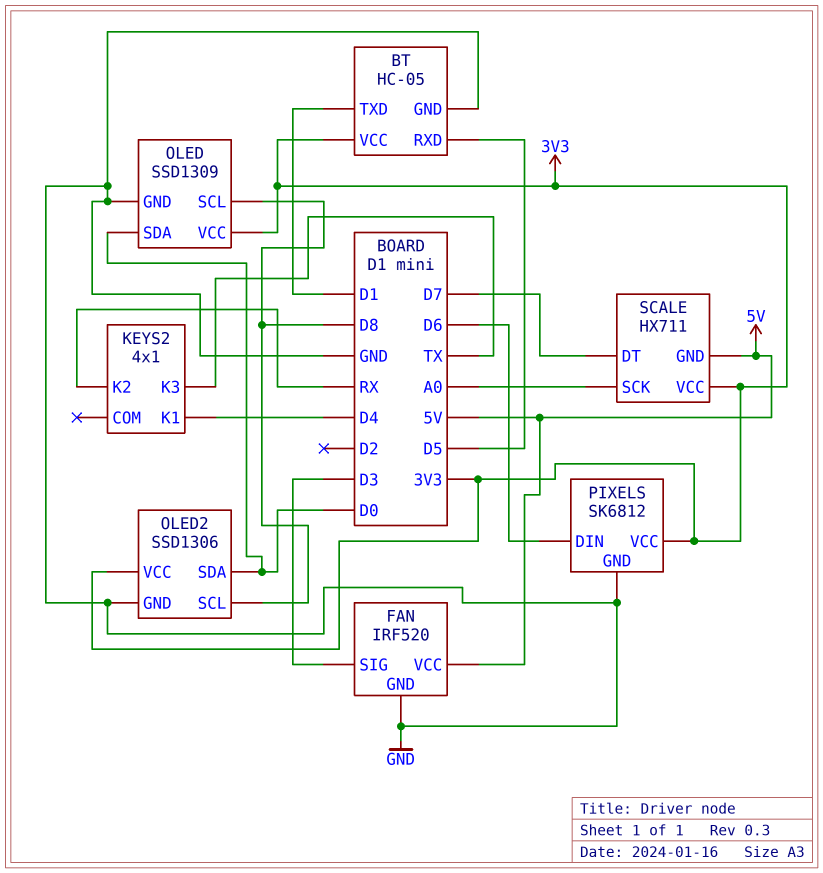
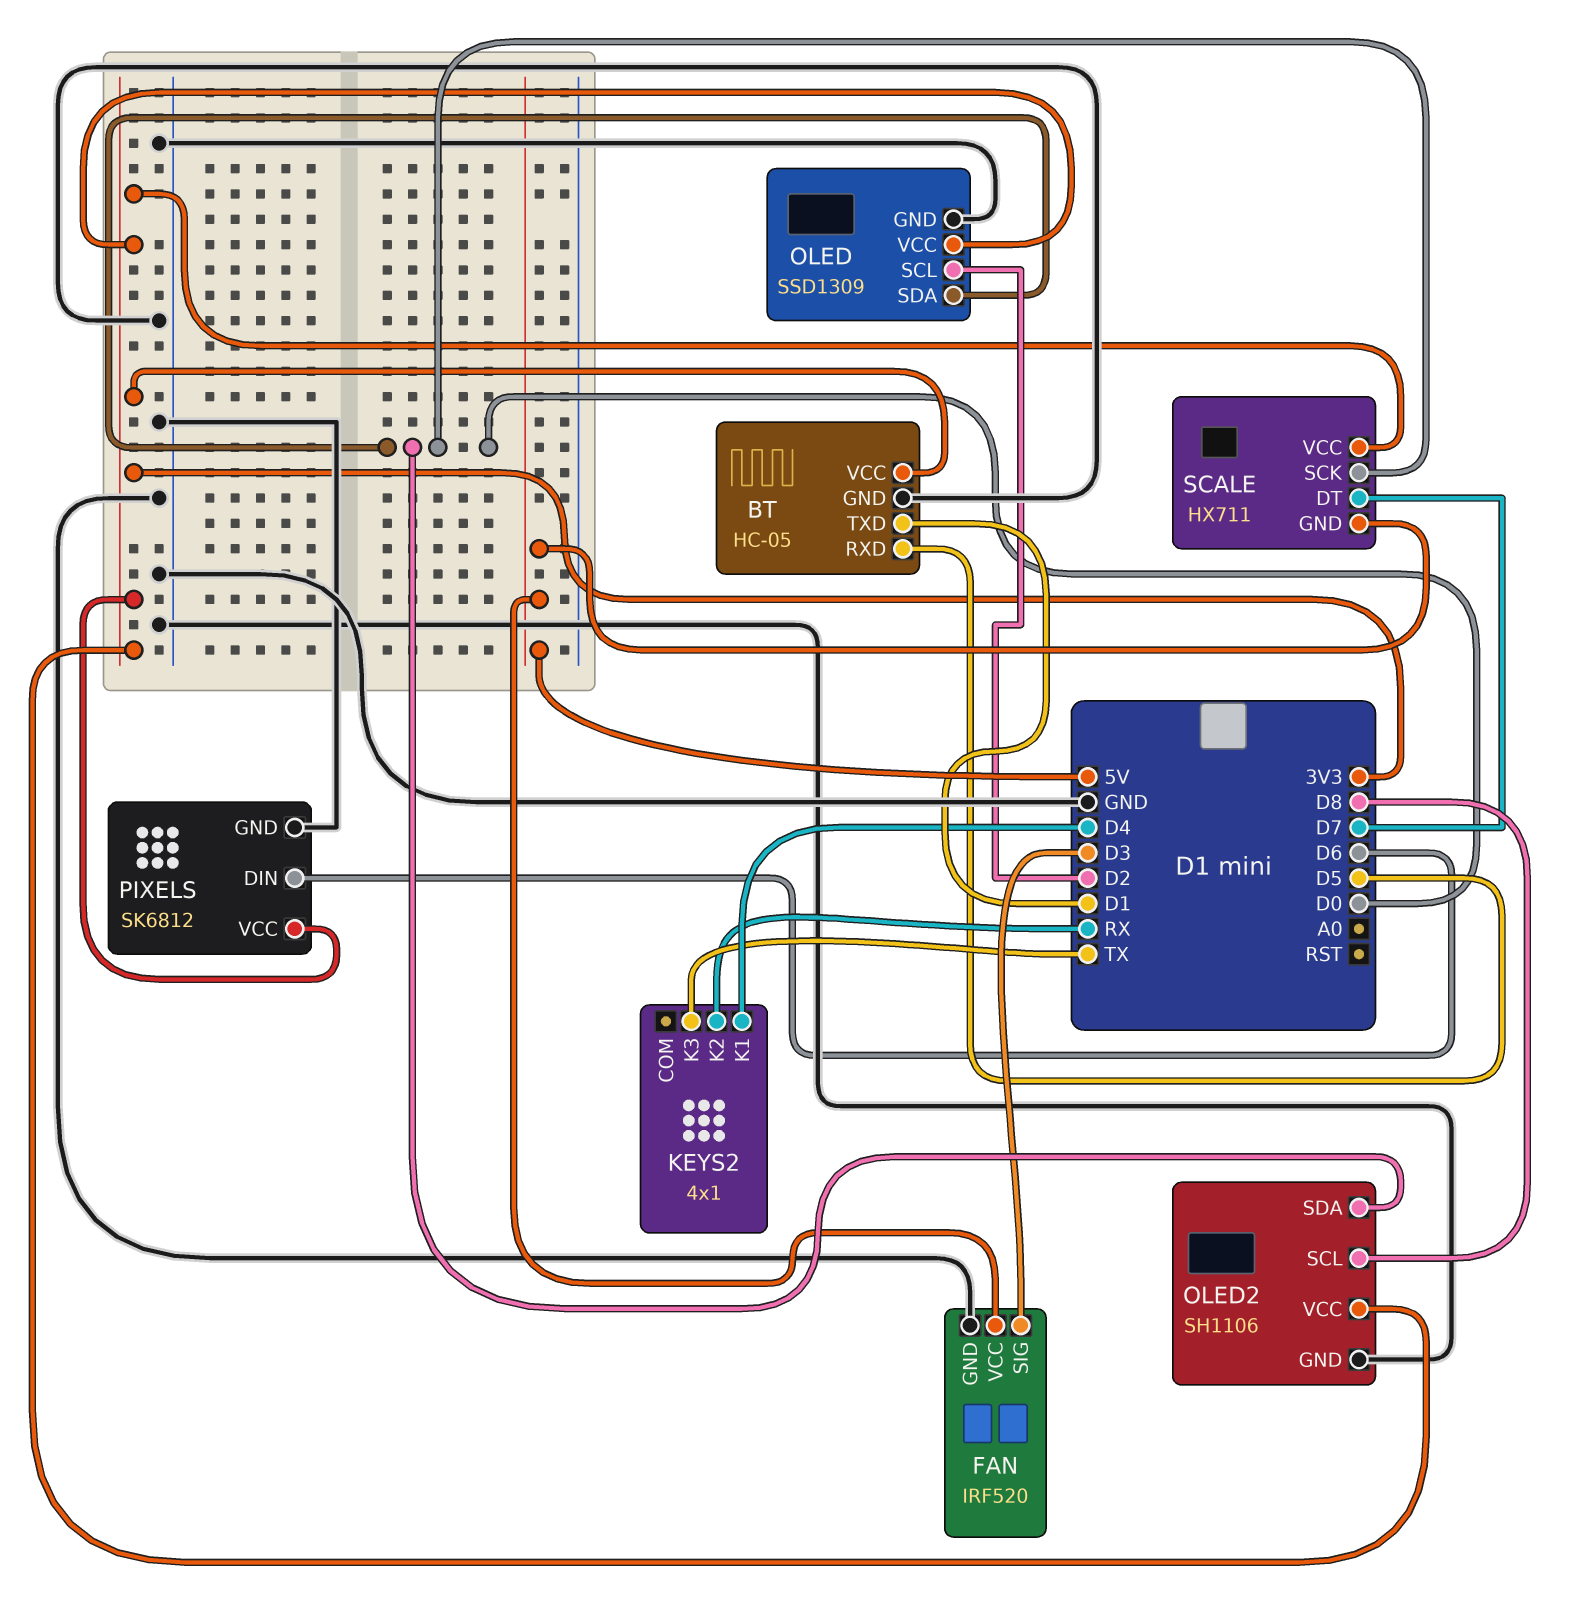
OLED pin SCL: D8 -> D2
OLED2: SSD1306 -> SH1106
SCALE pin SCK: A0 -> D0

